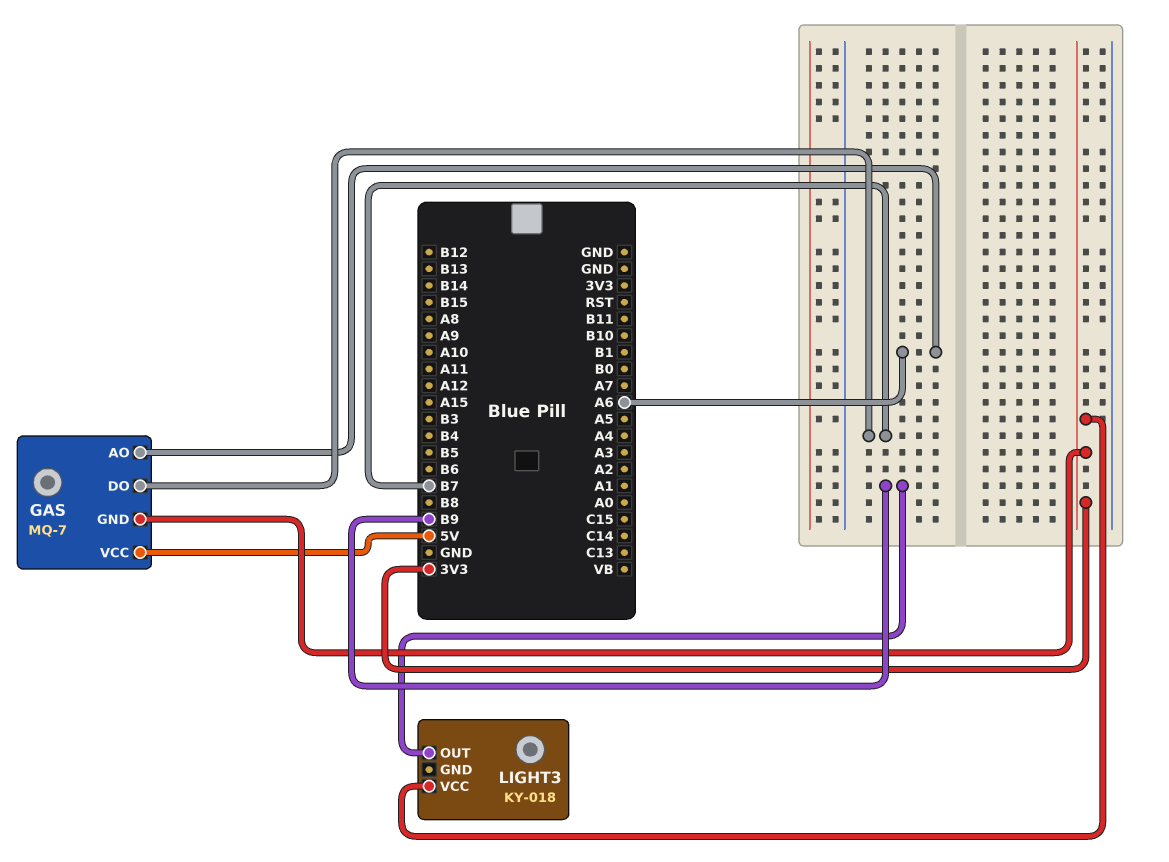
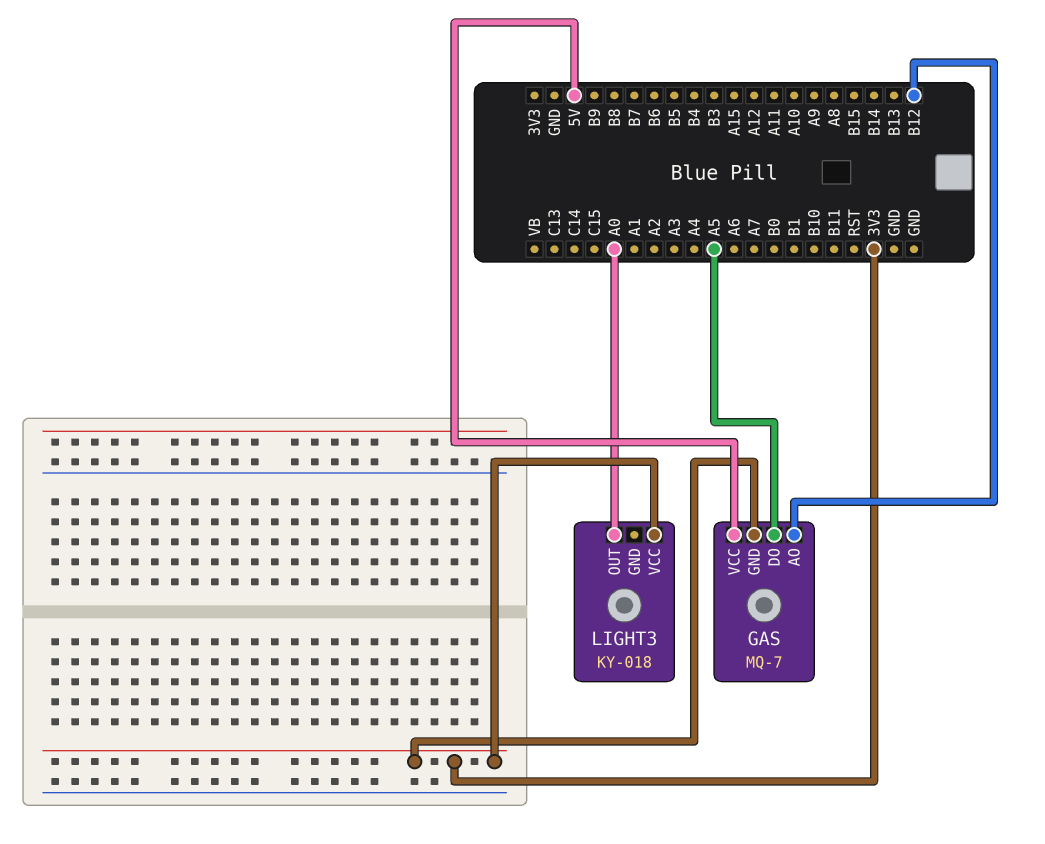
GAS pin AO: A6 -> B12
GAS pin DO: B7 -> A5
LIGHT3 pin OUT: B9 -> A0

